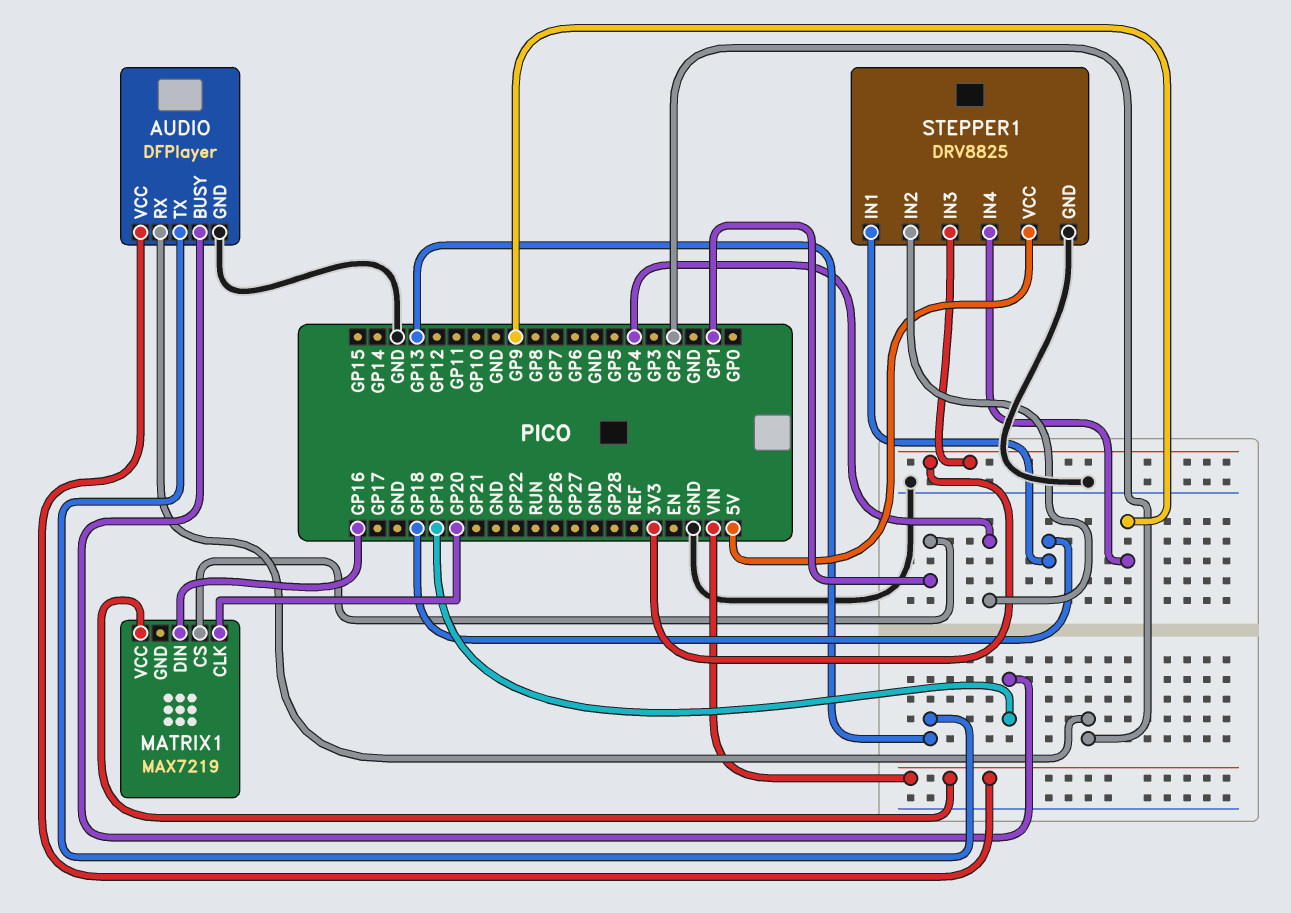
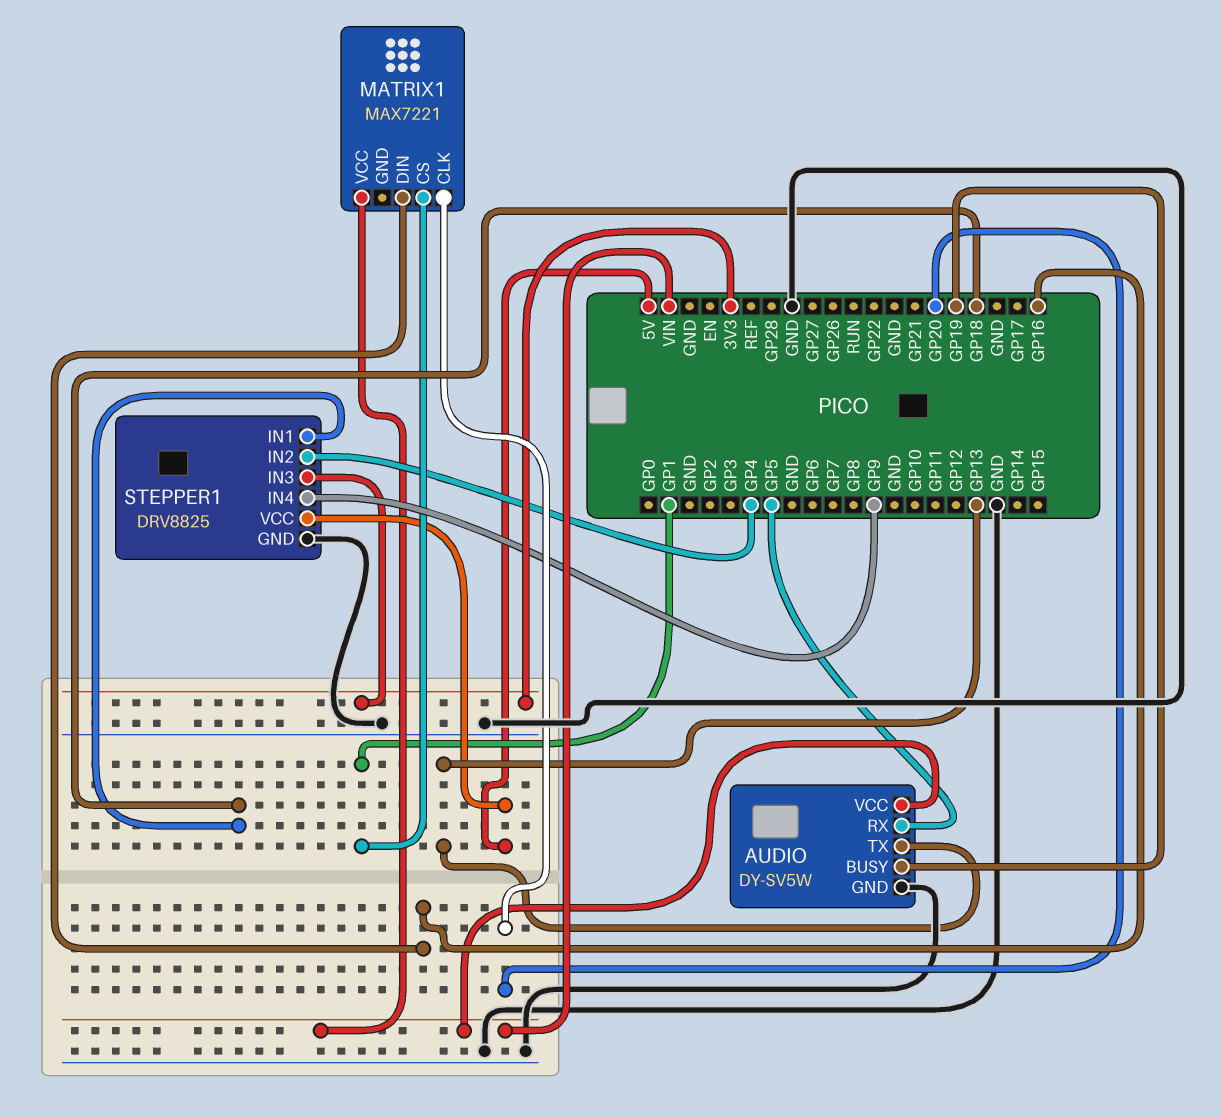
AUDIO: DFPlayer -> DY-SV5W
AUDIO pin RX: GP2 -> GP5
MATRIX1: MAX7219 -> MAX7221

